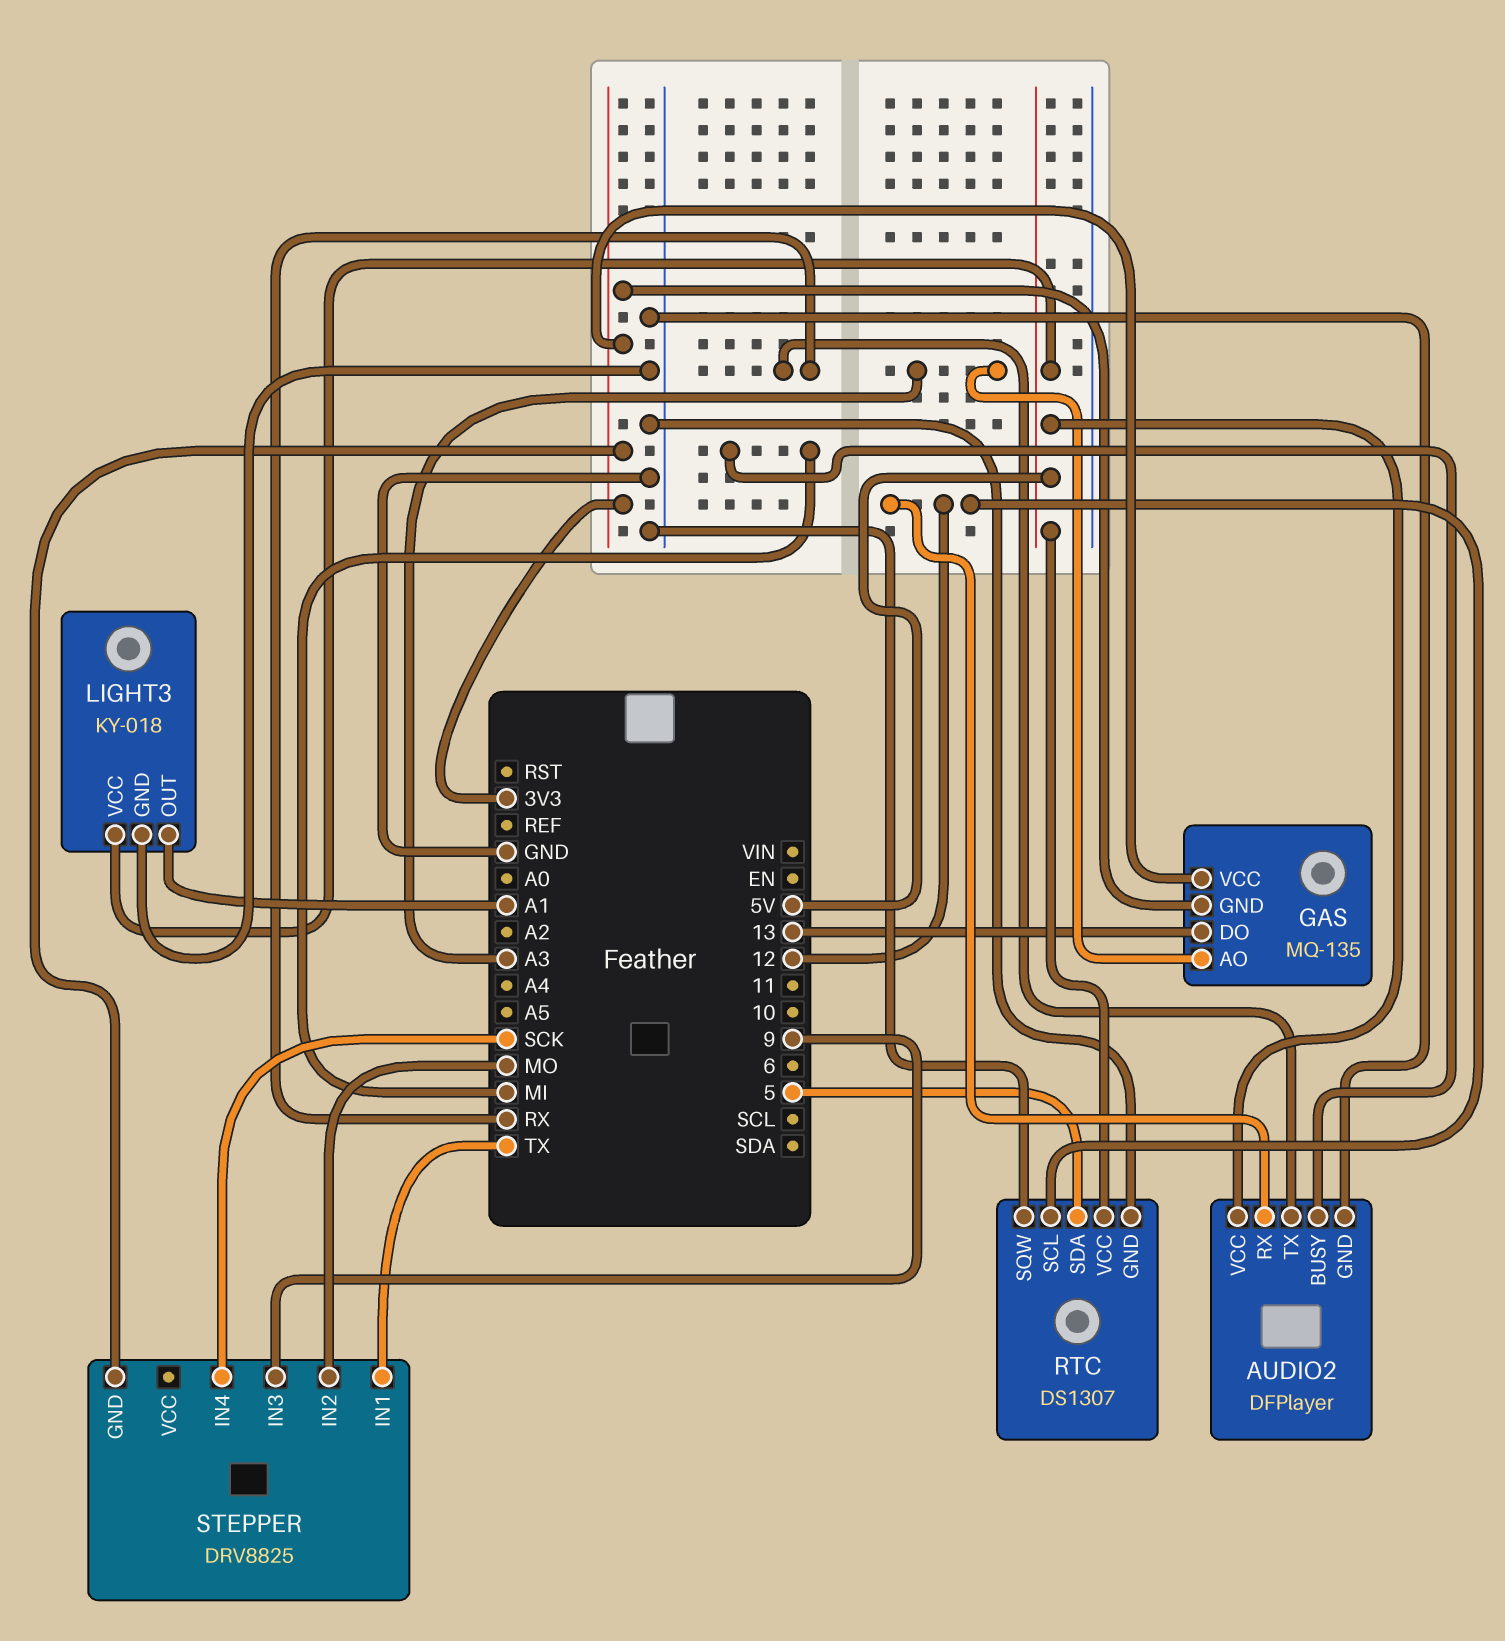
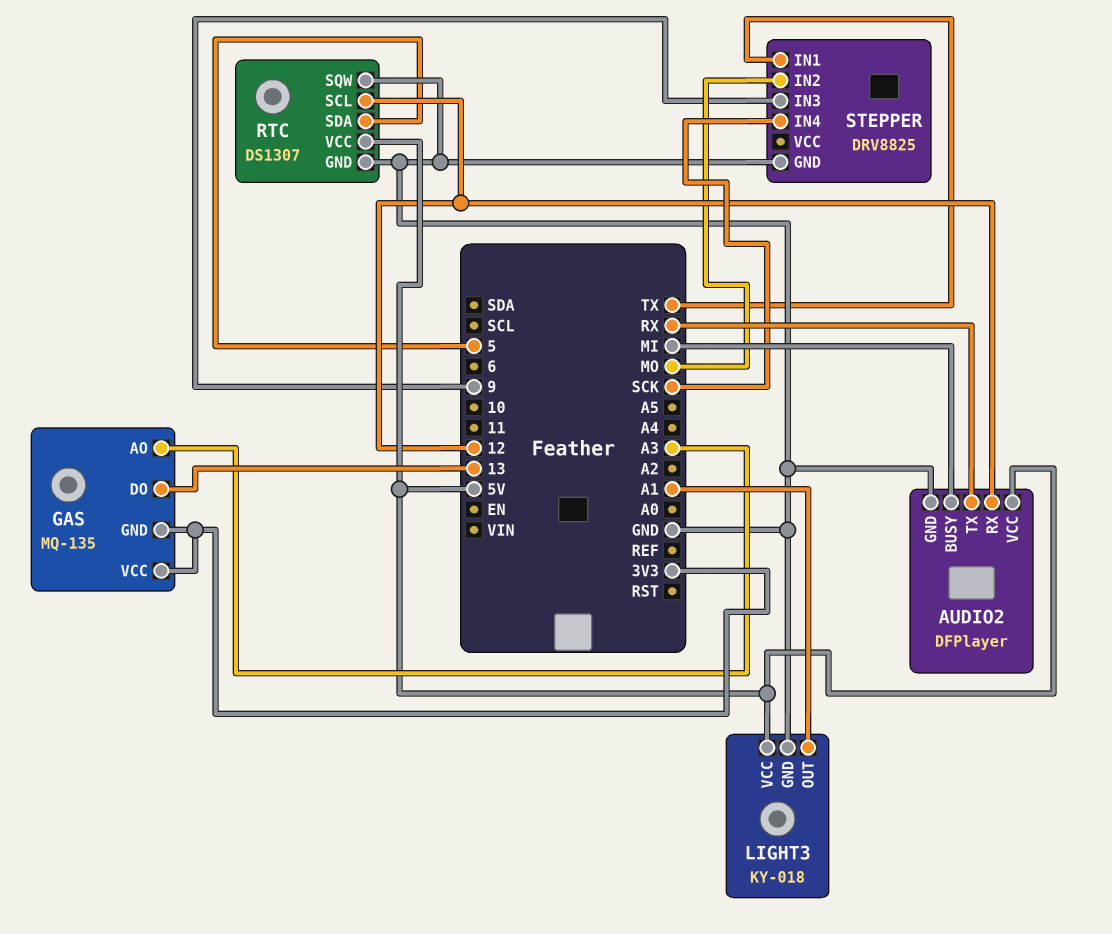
STEPPER pin GND: 3V3 -> GND

